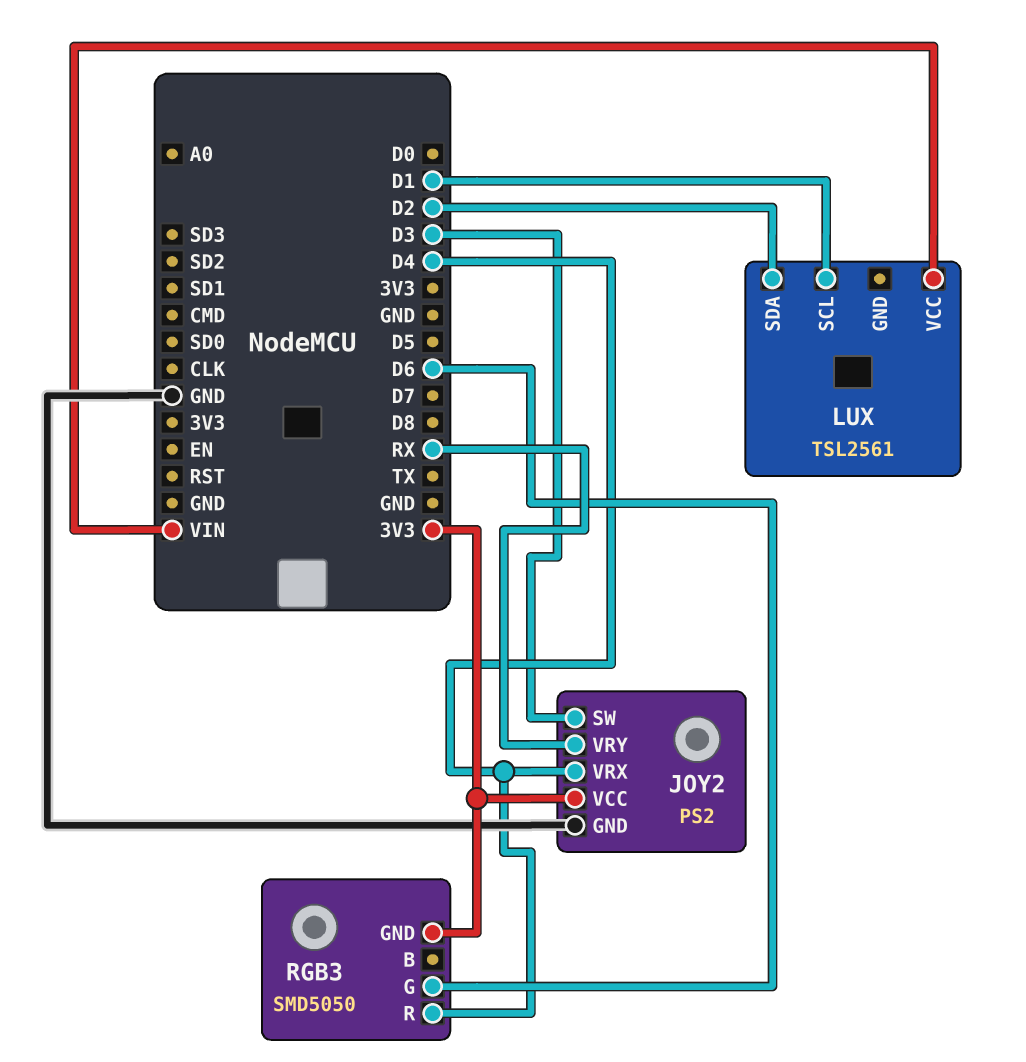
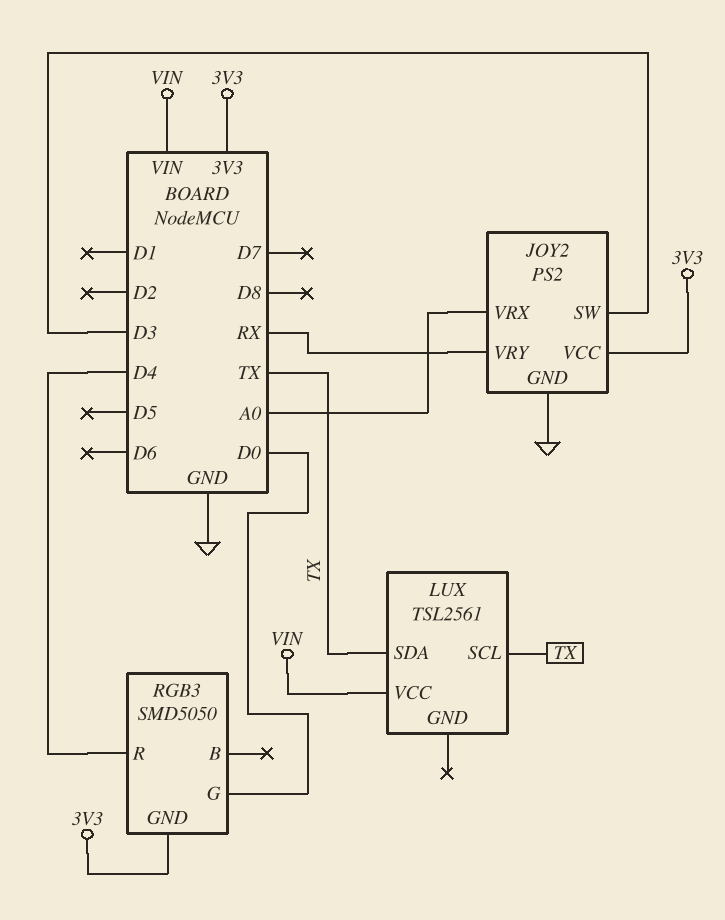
JOY2 pin VRX: D4 -> A0
LUX pin SCL: D1 -> TX
LUX pin SDA: D2 -> TX
RGB3 pin G: D6 -> D0

